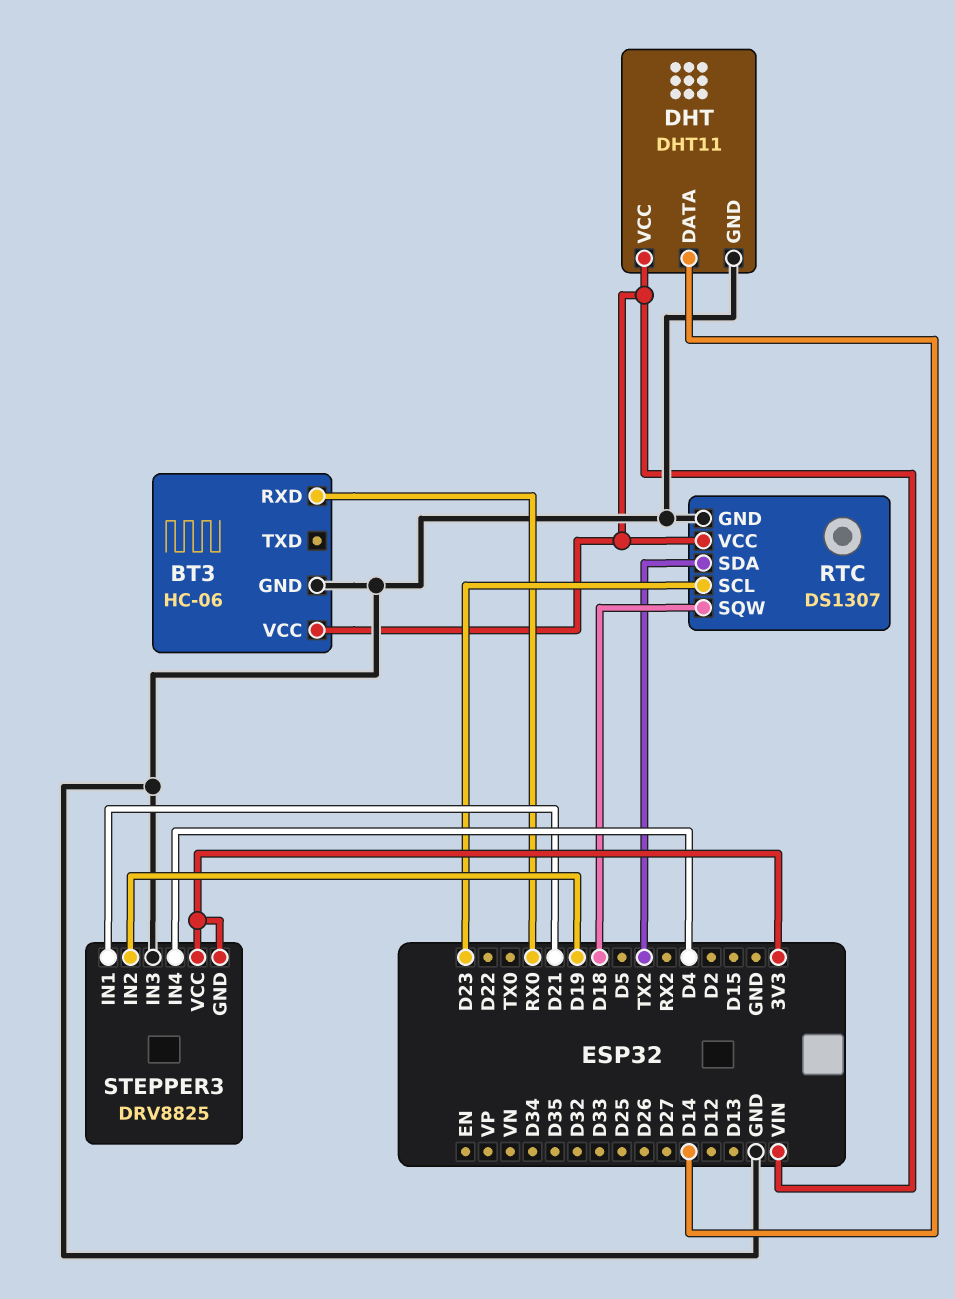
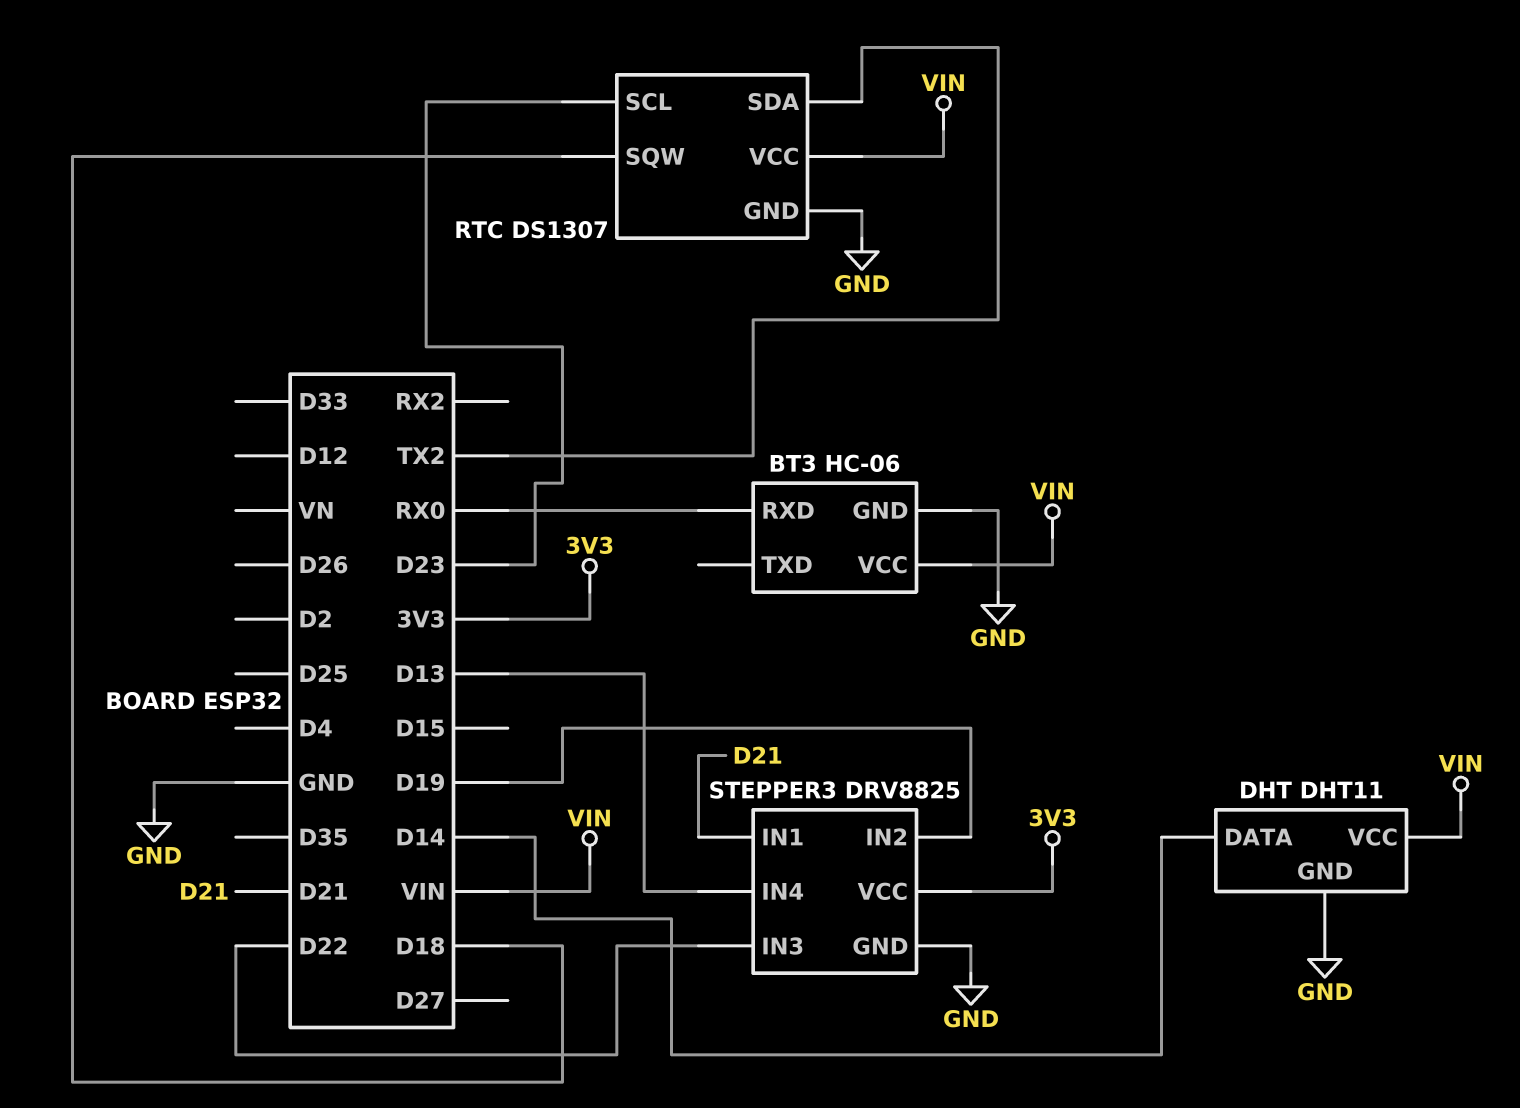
STEPPER3 pin GND: 3V3 -> GND
STEPPER3 pin IN3: GND -> D22
STEPPER3 pin IN4: D4 -> D13

